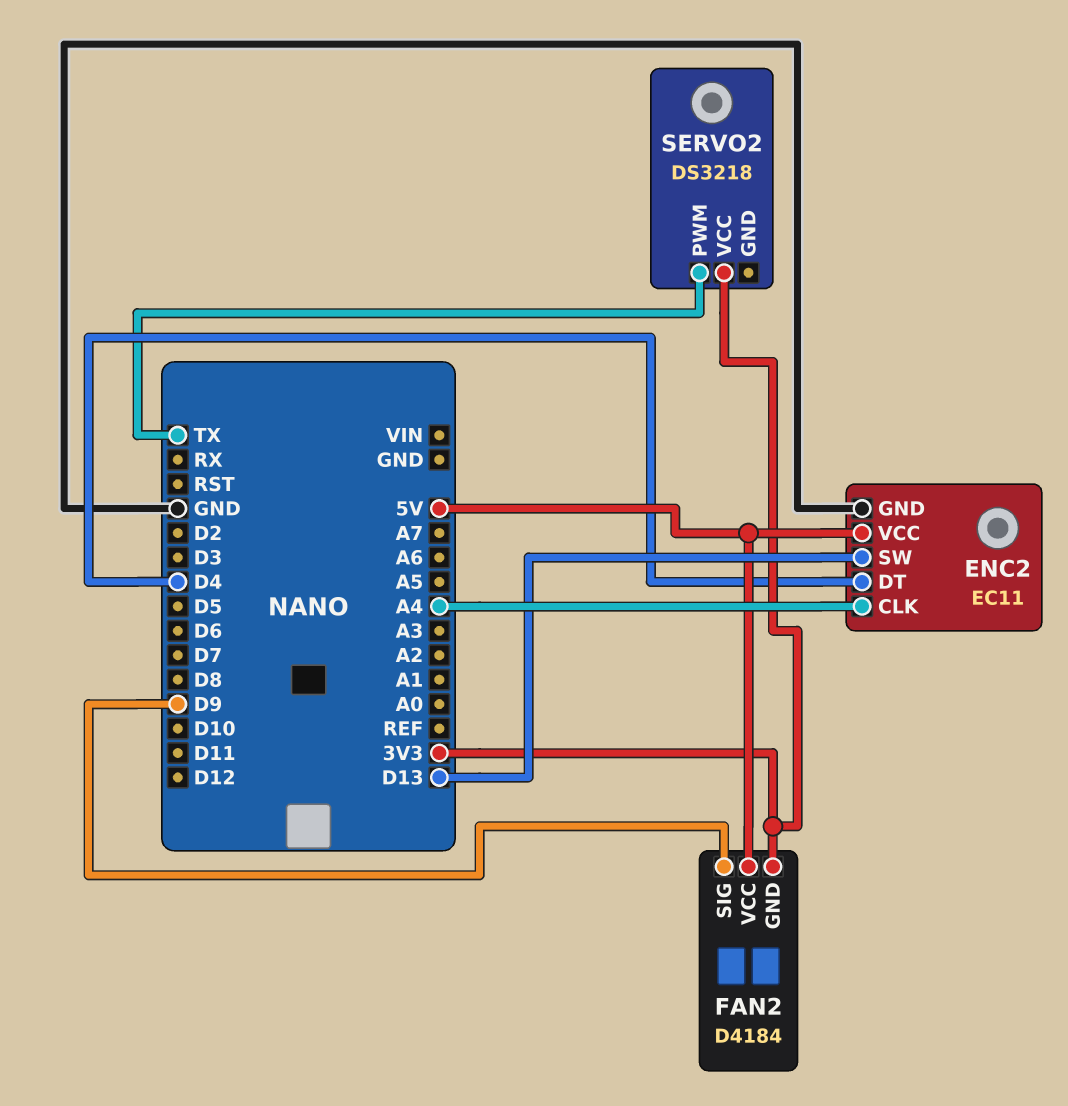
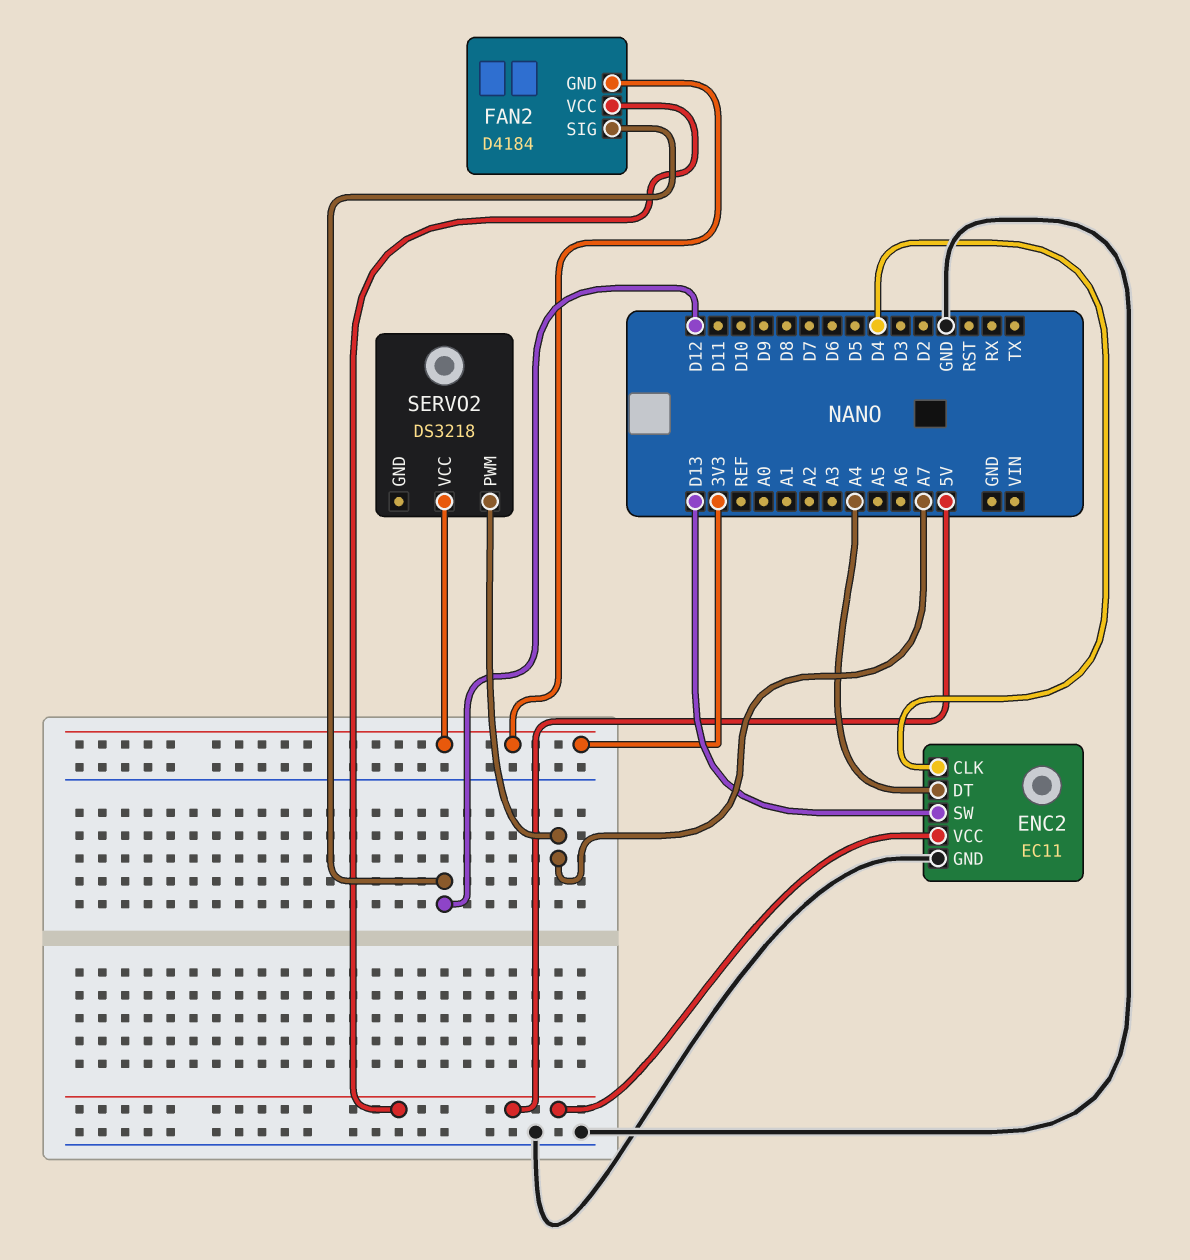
ENC2 pin CLK: A4 -> D4
ENC2 pin DT: D4 -> A4
FAN2 pin SIG: D9 -> D12
SERVO2 pin PWM: TX -> A7

